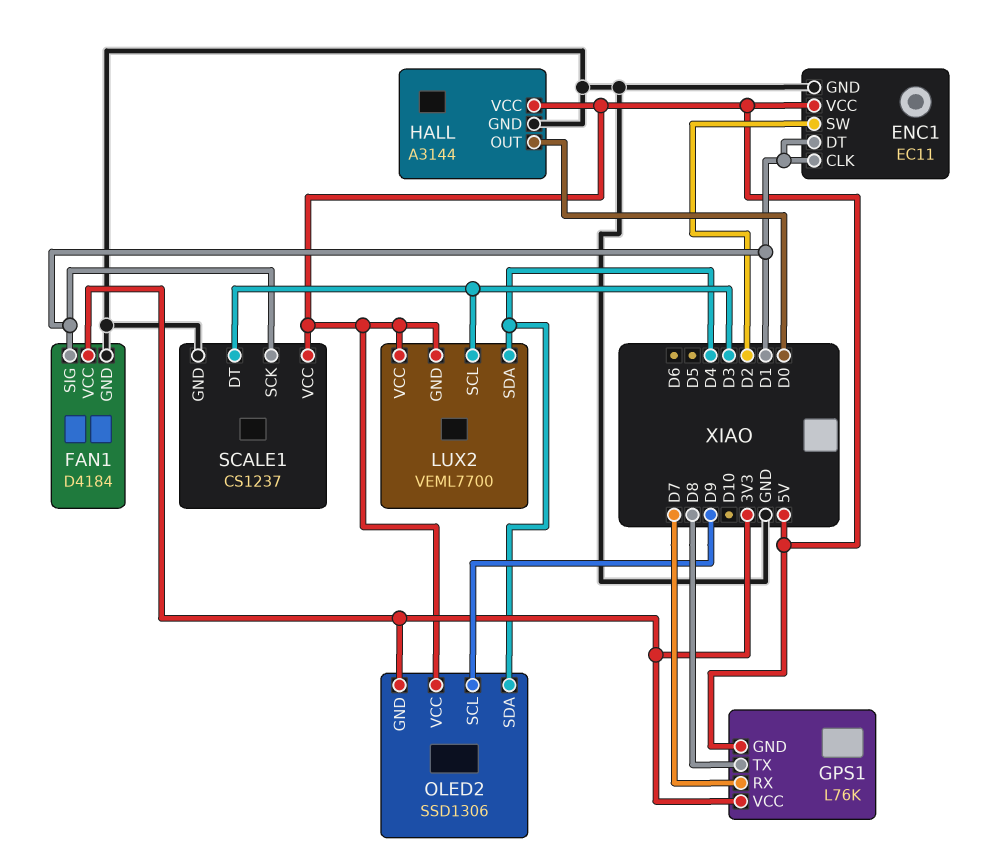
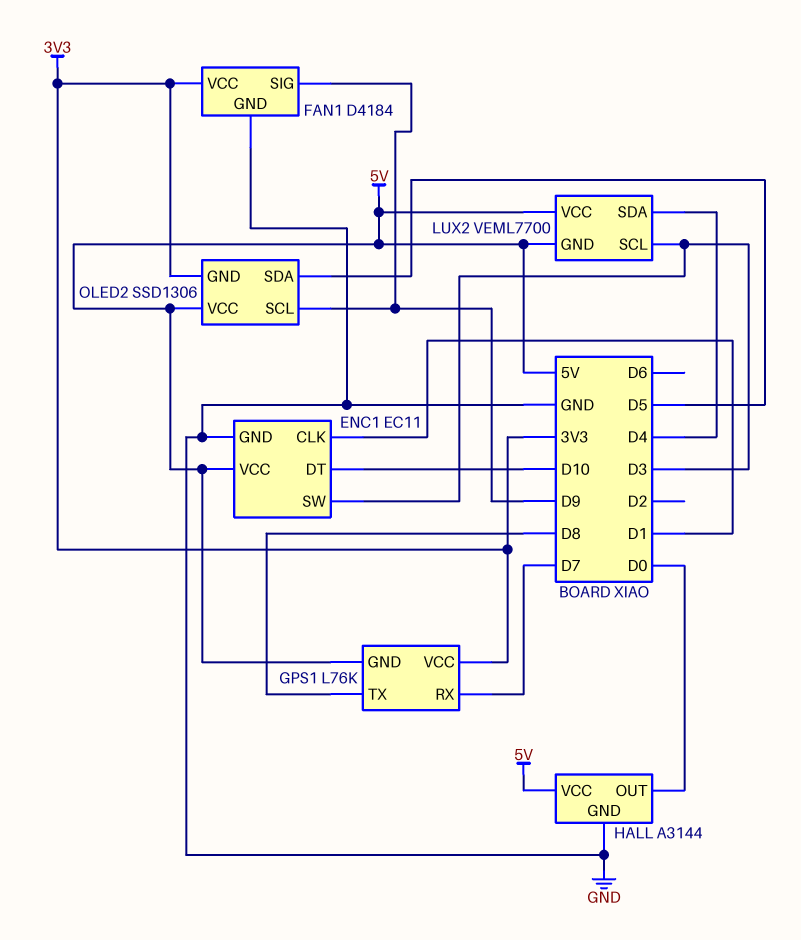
ENC1 pin DT: D1 -> D10
ENC1 pin SW: D2 -> D3
FAN1 pin SIG: D1 -> D9
OLED2 pin SDA: D4 -> D5
SCALE1: CS1237 -> none
SCALE1 pin DT: D3 -> none
SCALE1 pin GND: GND -> none
SCALE1 pin SCK: D1 -> none
SCALE1 pin VCC: 5V -> none

